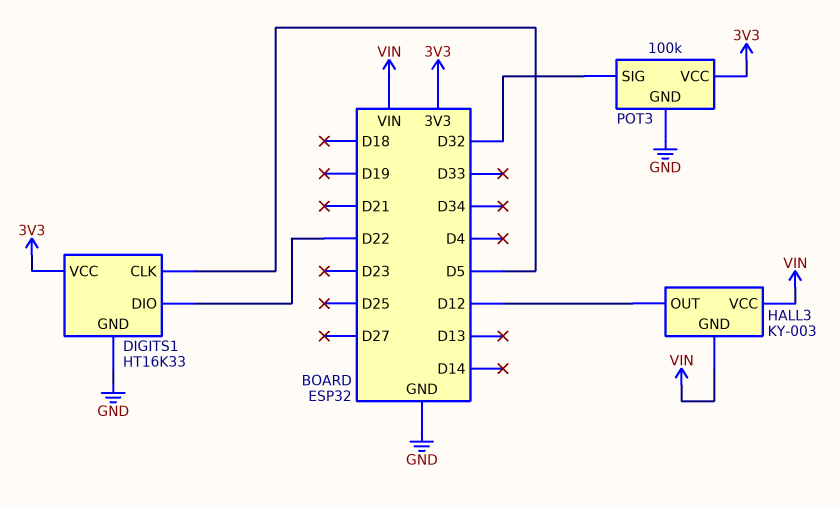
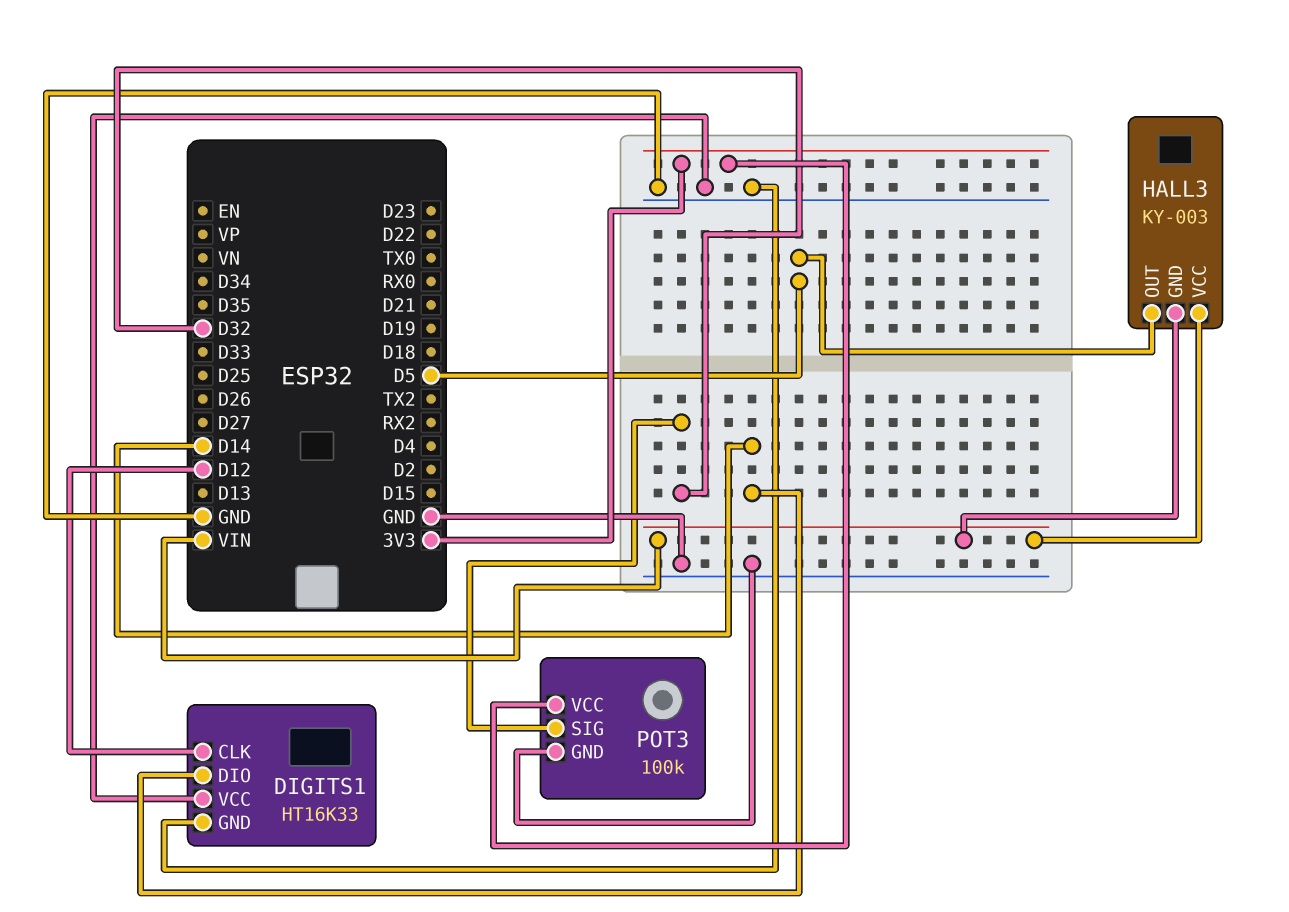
DIGITS1 pin CLK: D5 -> D12
DIGITS1 pin DIO: D22 -> D14
DIGITS1 pin VCC: 3V3 -> GND
HALL3 pin OUT: D12 -> D5

